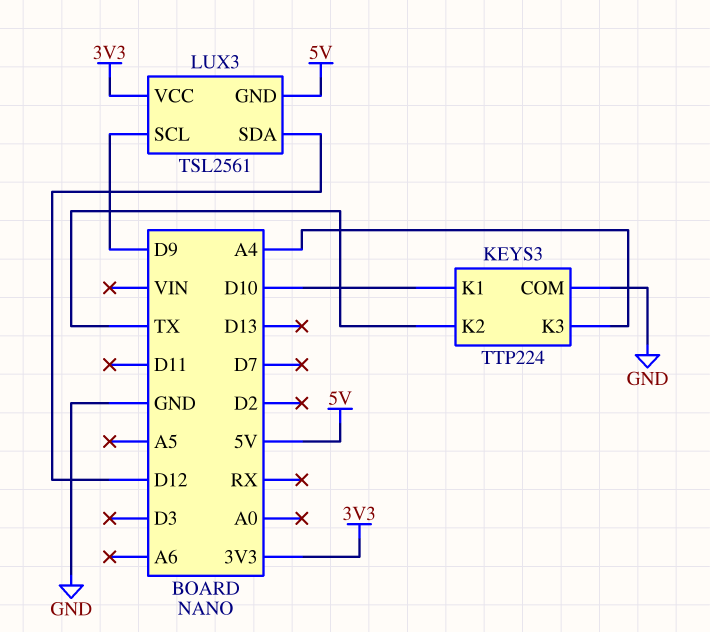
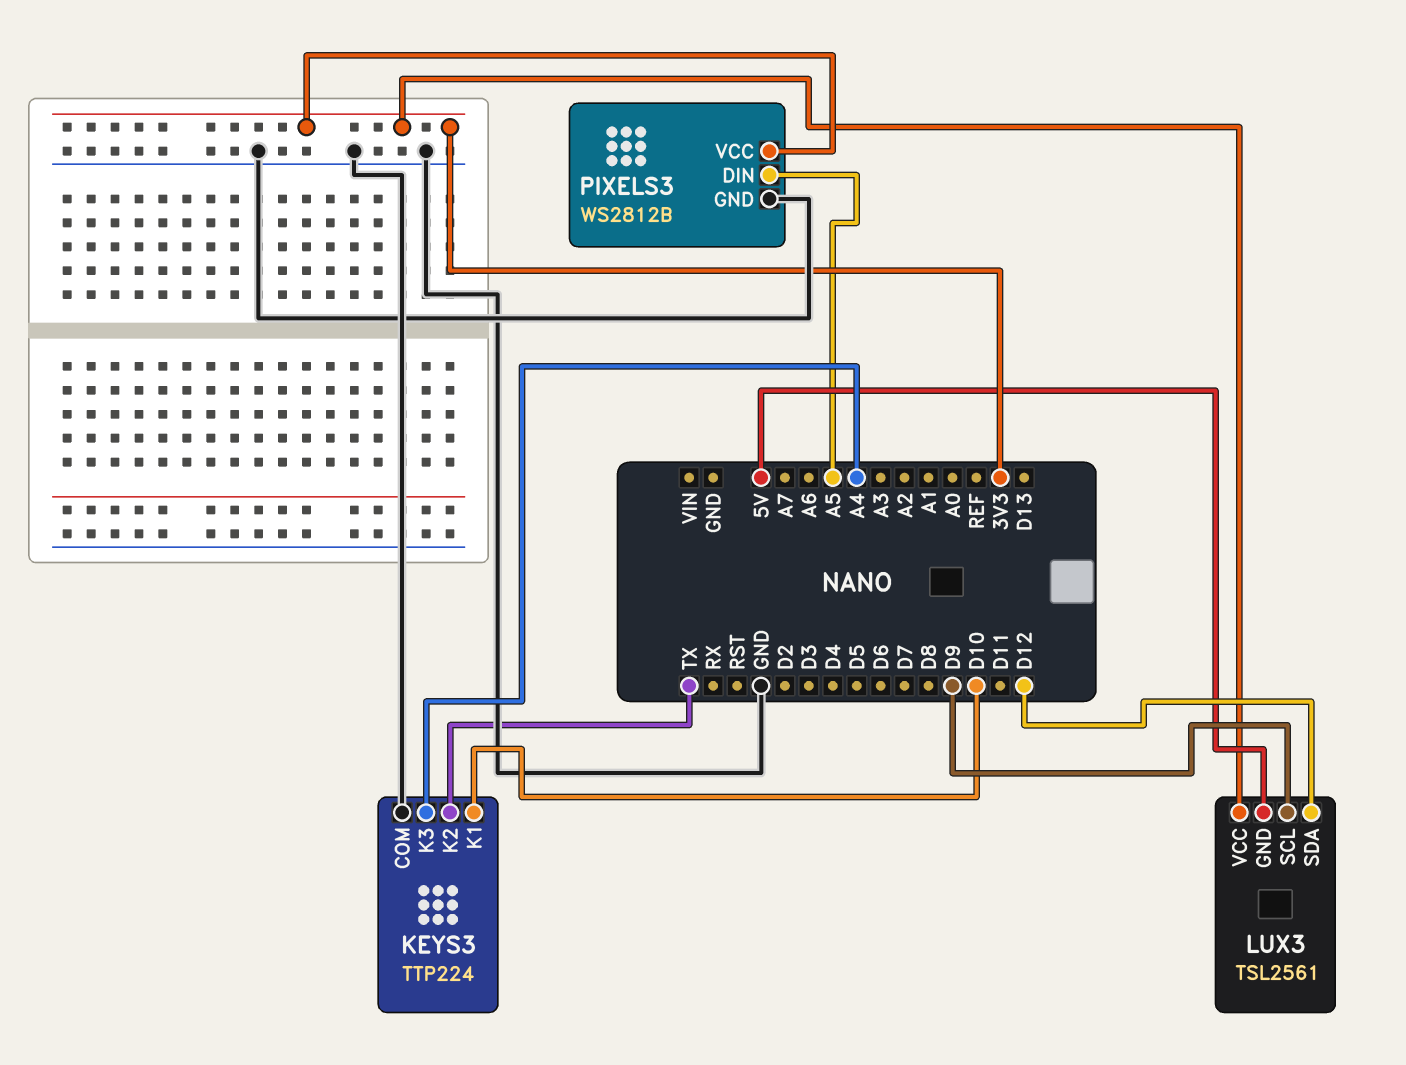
PIXELS3: none -> WS2812B
PIXELS3 pin DIN: none -> A5
PIXELS3 pin GND: none -> GND
PIXELS3 pin VCC: none -> 3V3

